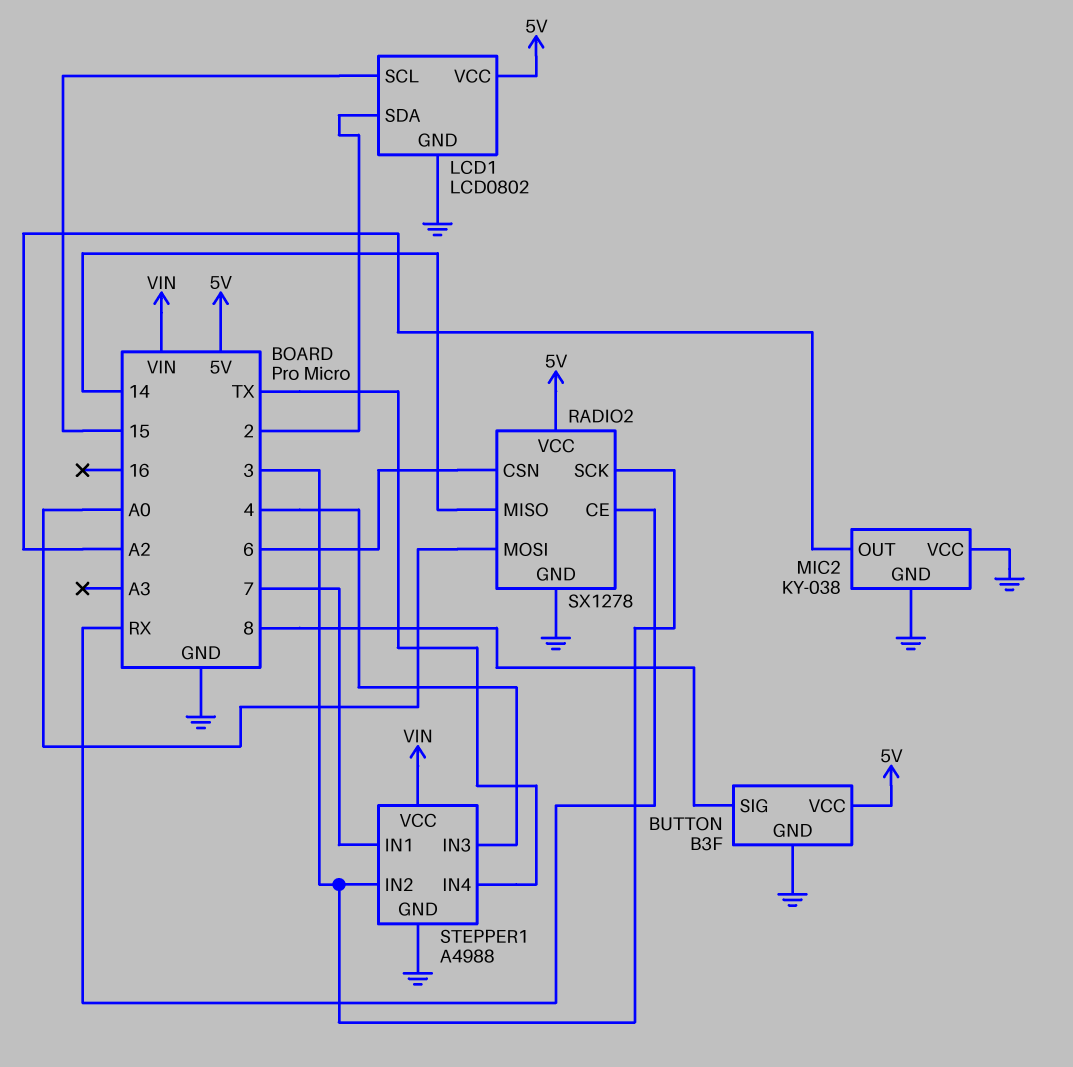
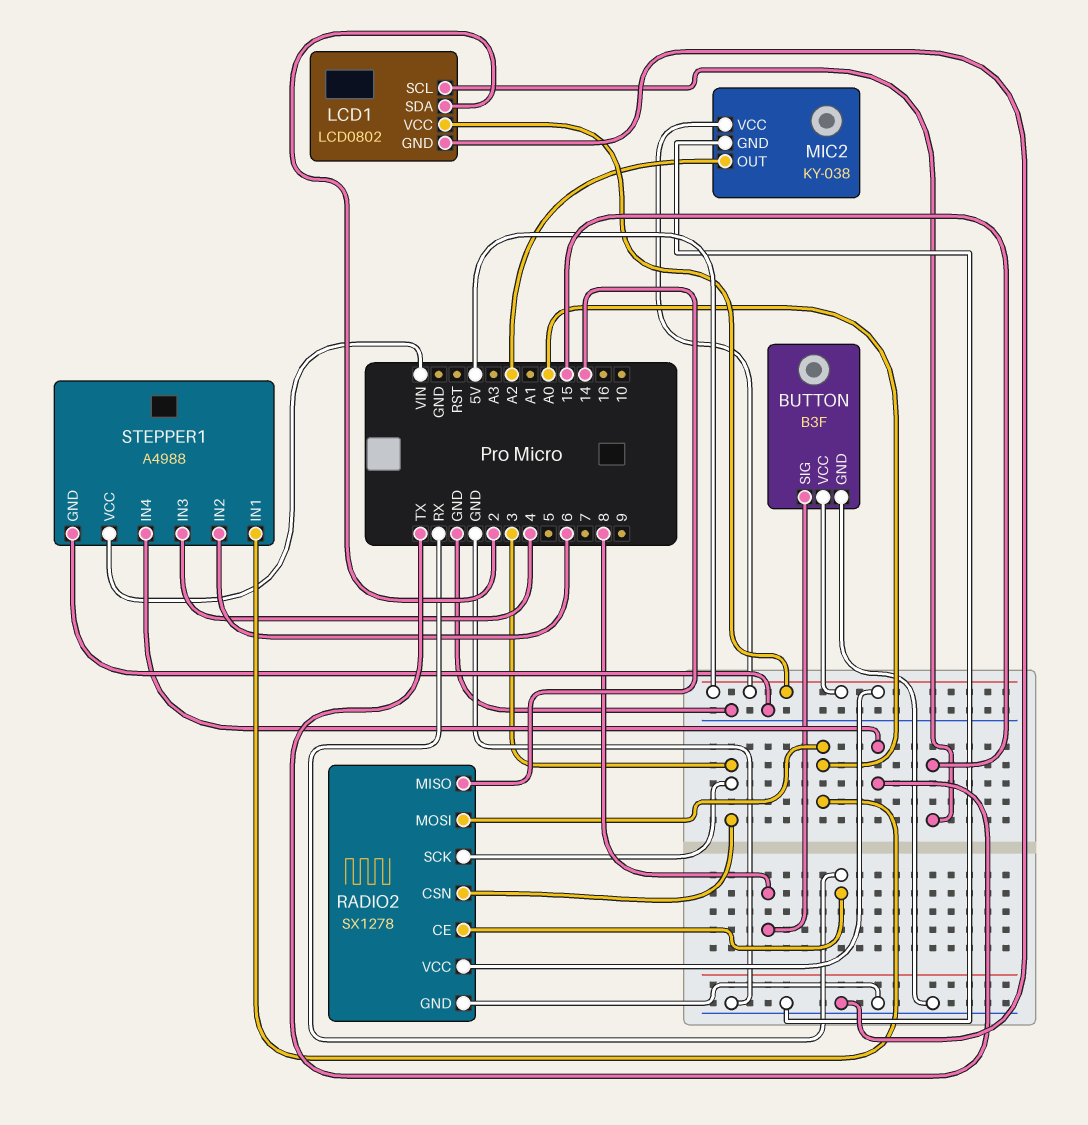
MIC2 pin VCC: GND -> 5V
RADIO2 pin CSN: 6 -> 3
STEPPER1 pin IN1: 7 -> A0
STEPPER1 pin IN2: 3 -> 6

